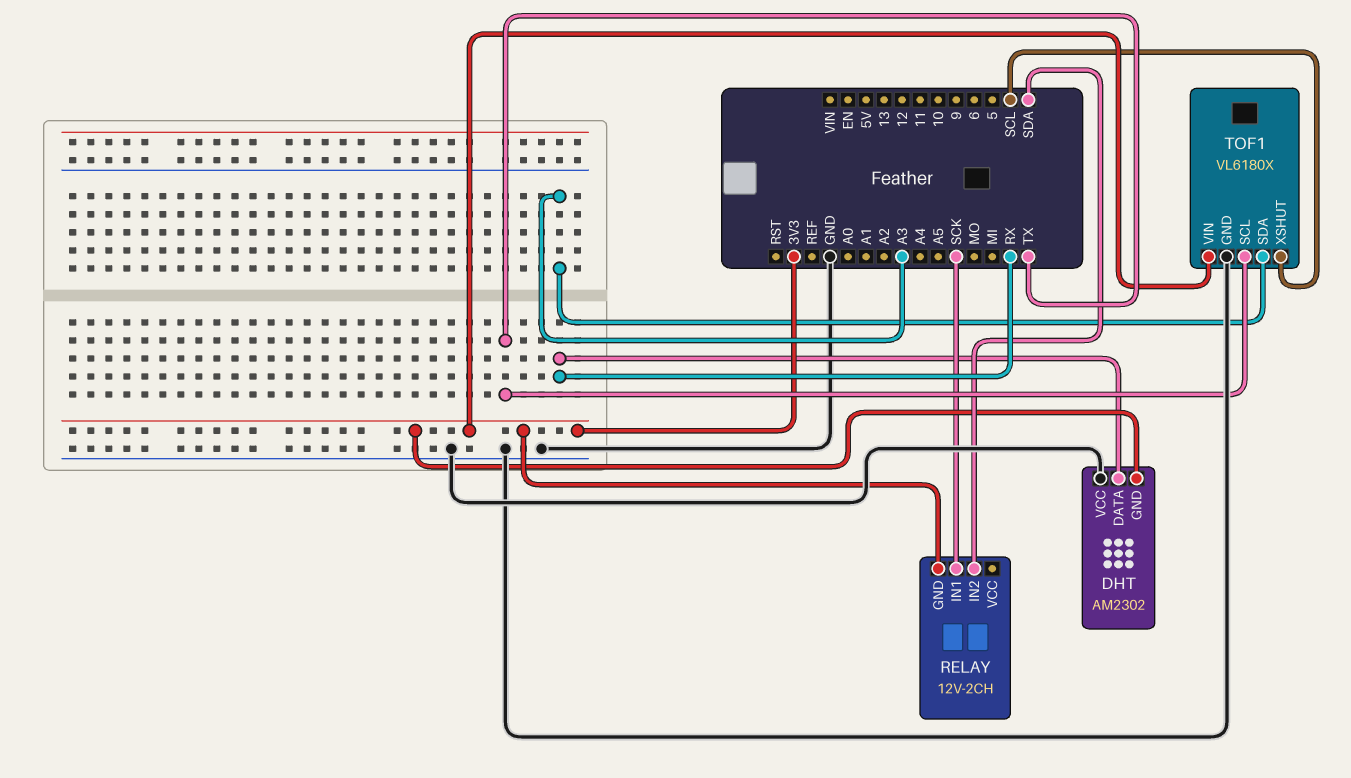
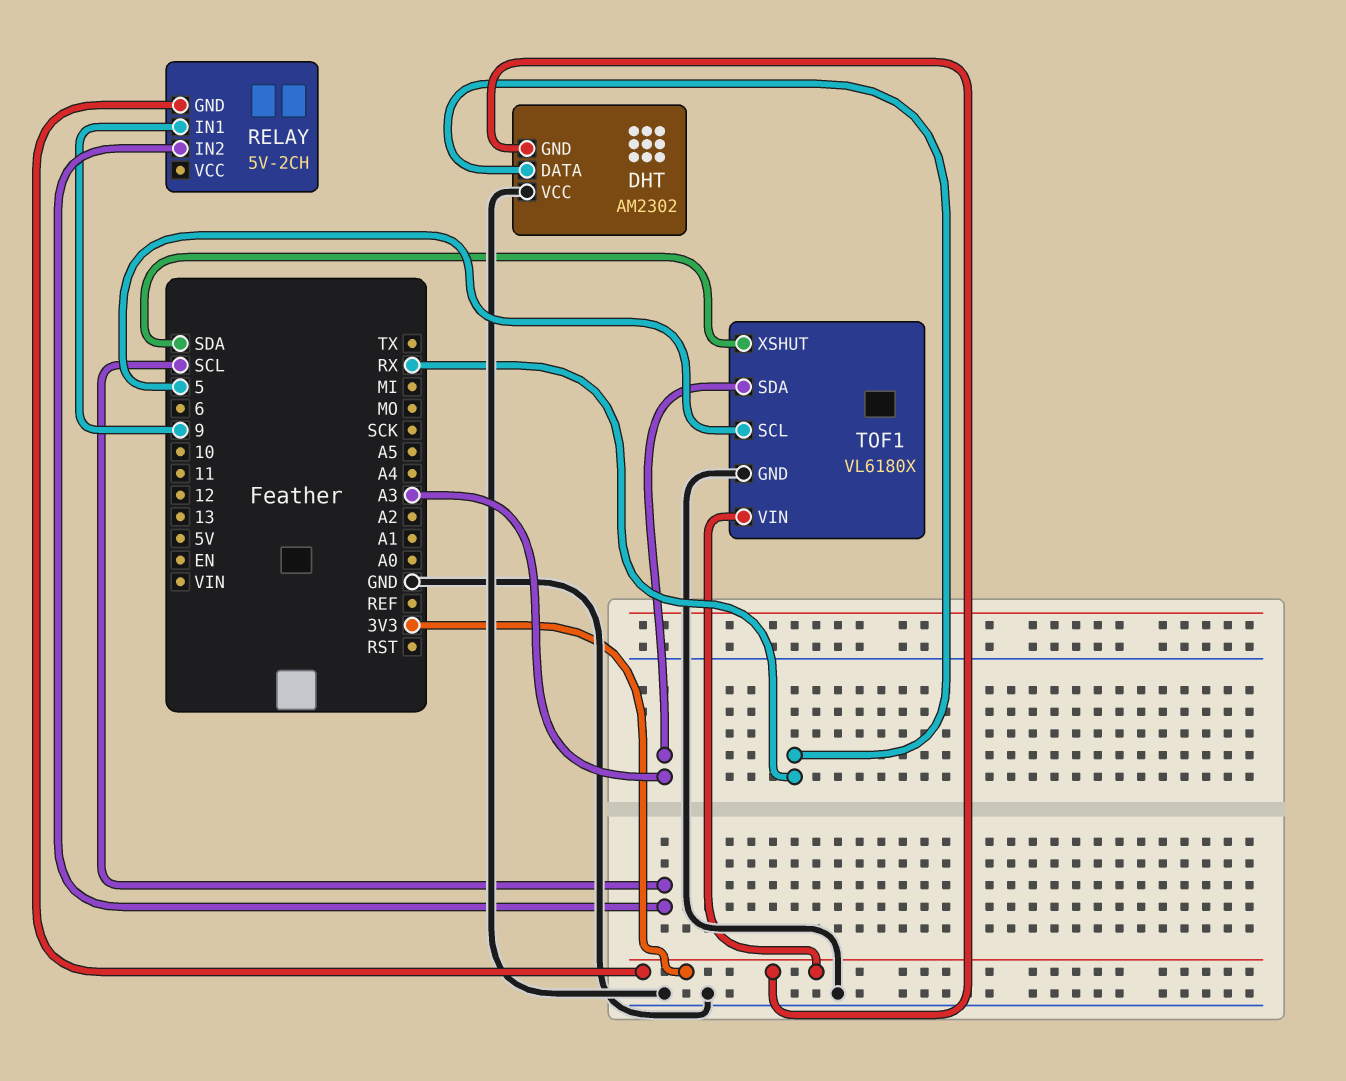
RELAY: 12V-2CH -> 5V-2CH
RELAY pin IN1: SCK -> 9
RELAY pin IN2: SDA -> SCL
TOF1 pin SCL: TX -> 5
TOF1 pin XSHUT: SCL -> SDA

